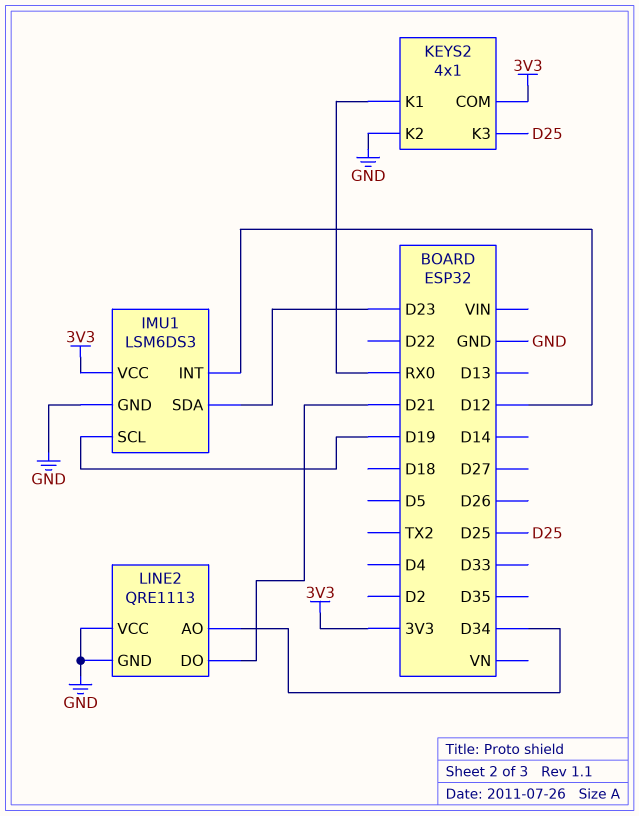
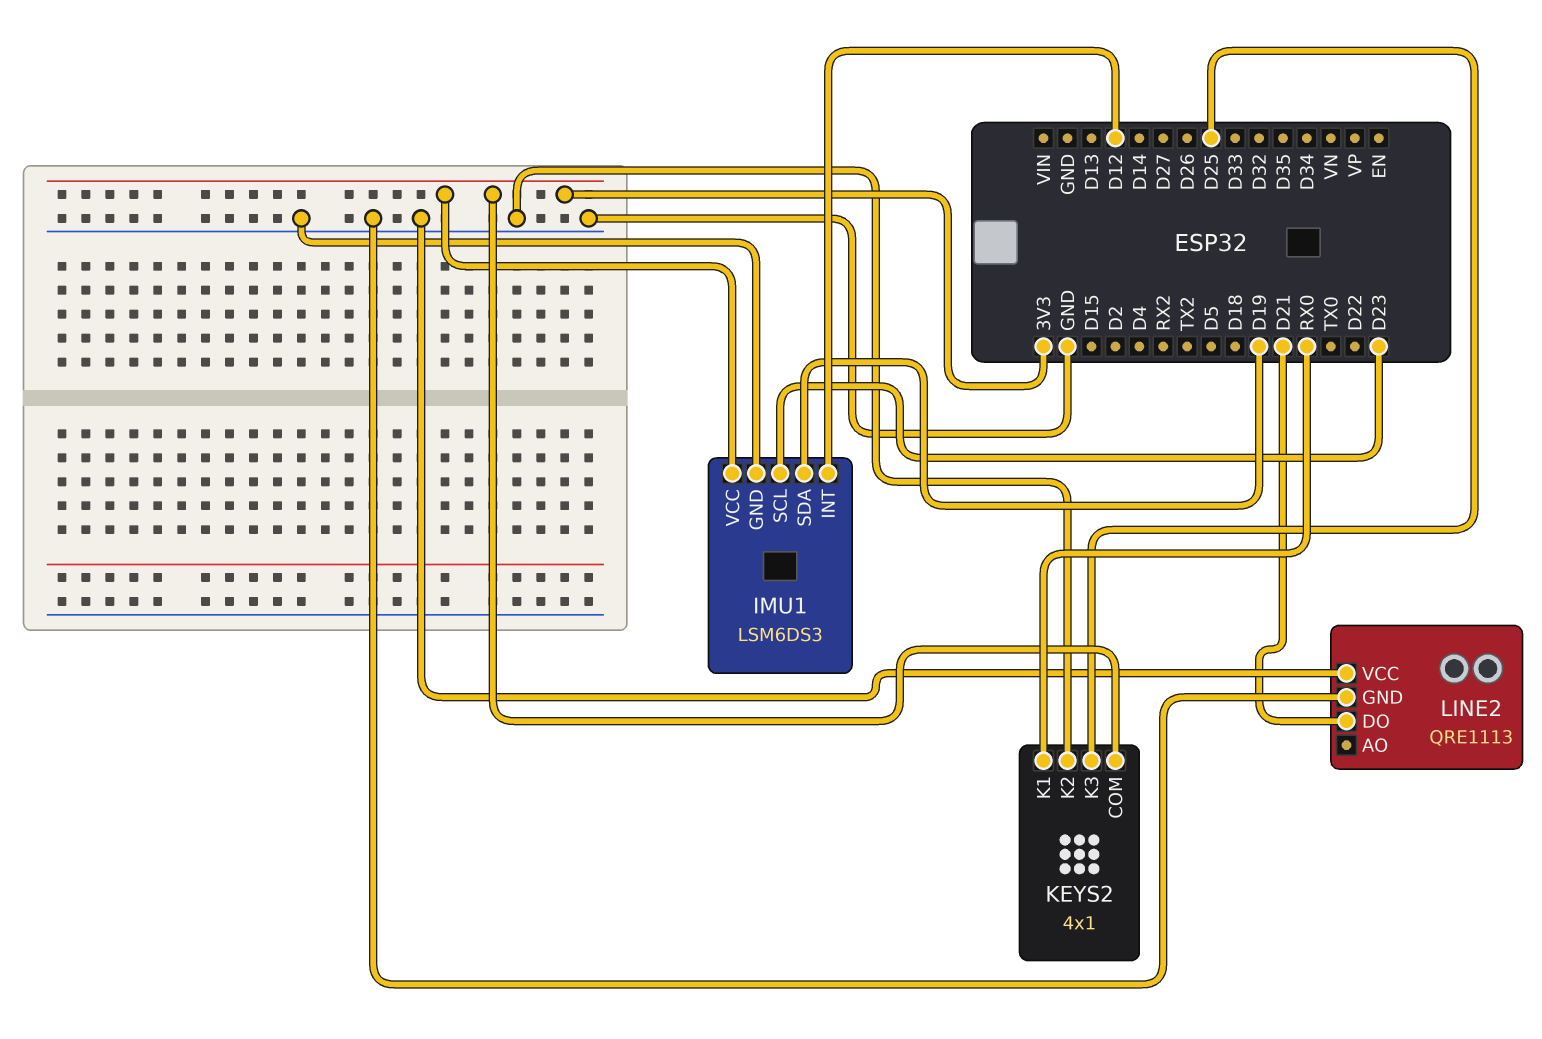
IMU1 pin SCL: D19 -> D23
IMU1 pin SDA: D23 -> D19
LINE2 pin AO: D34 -> none

